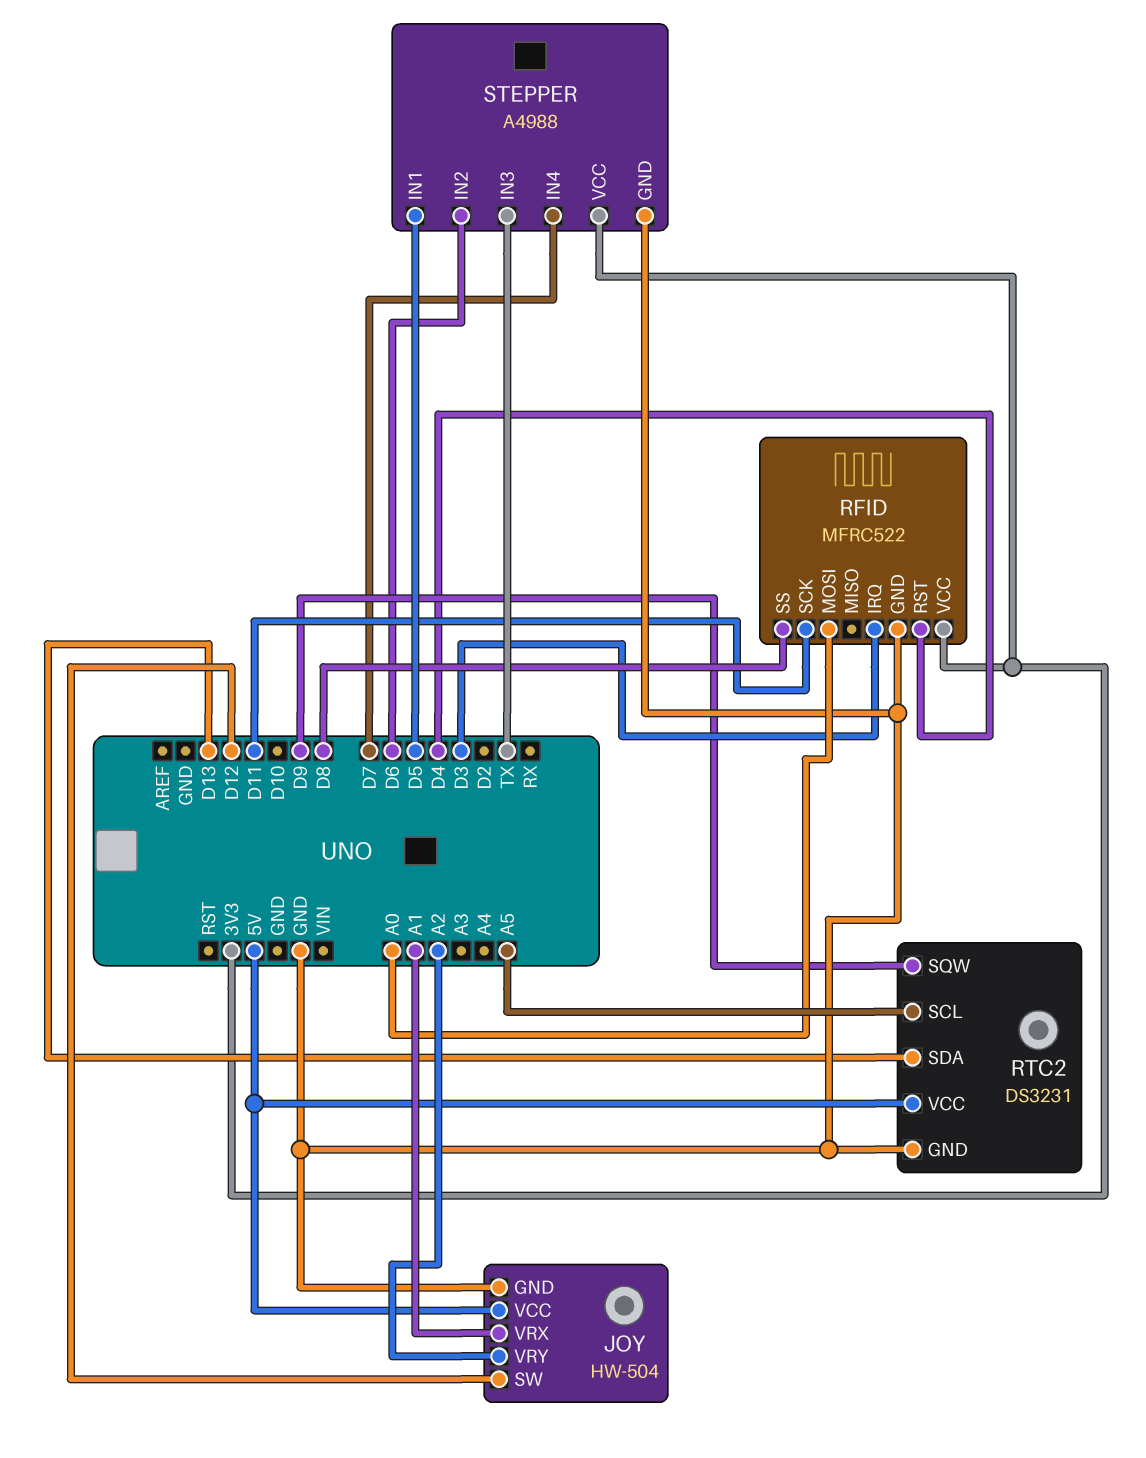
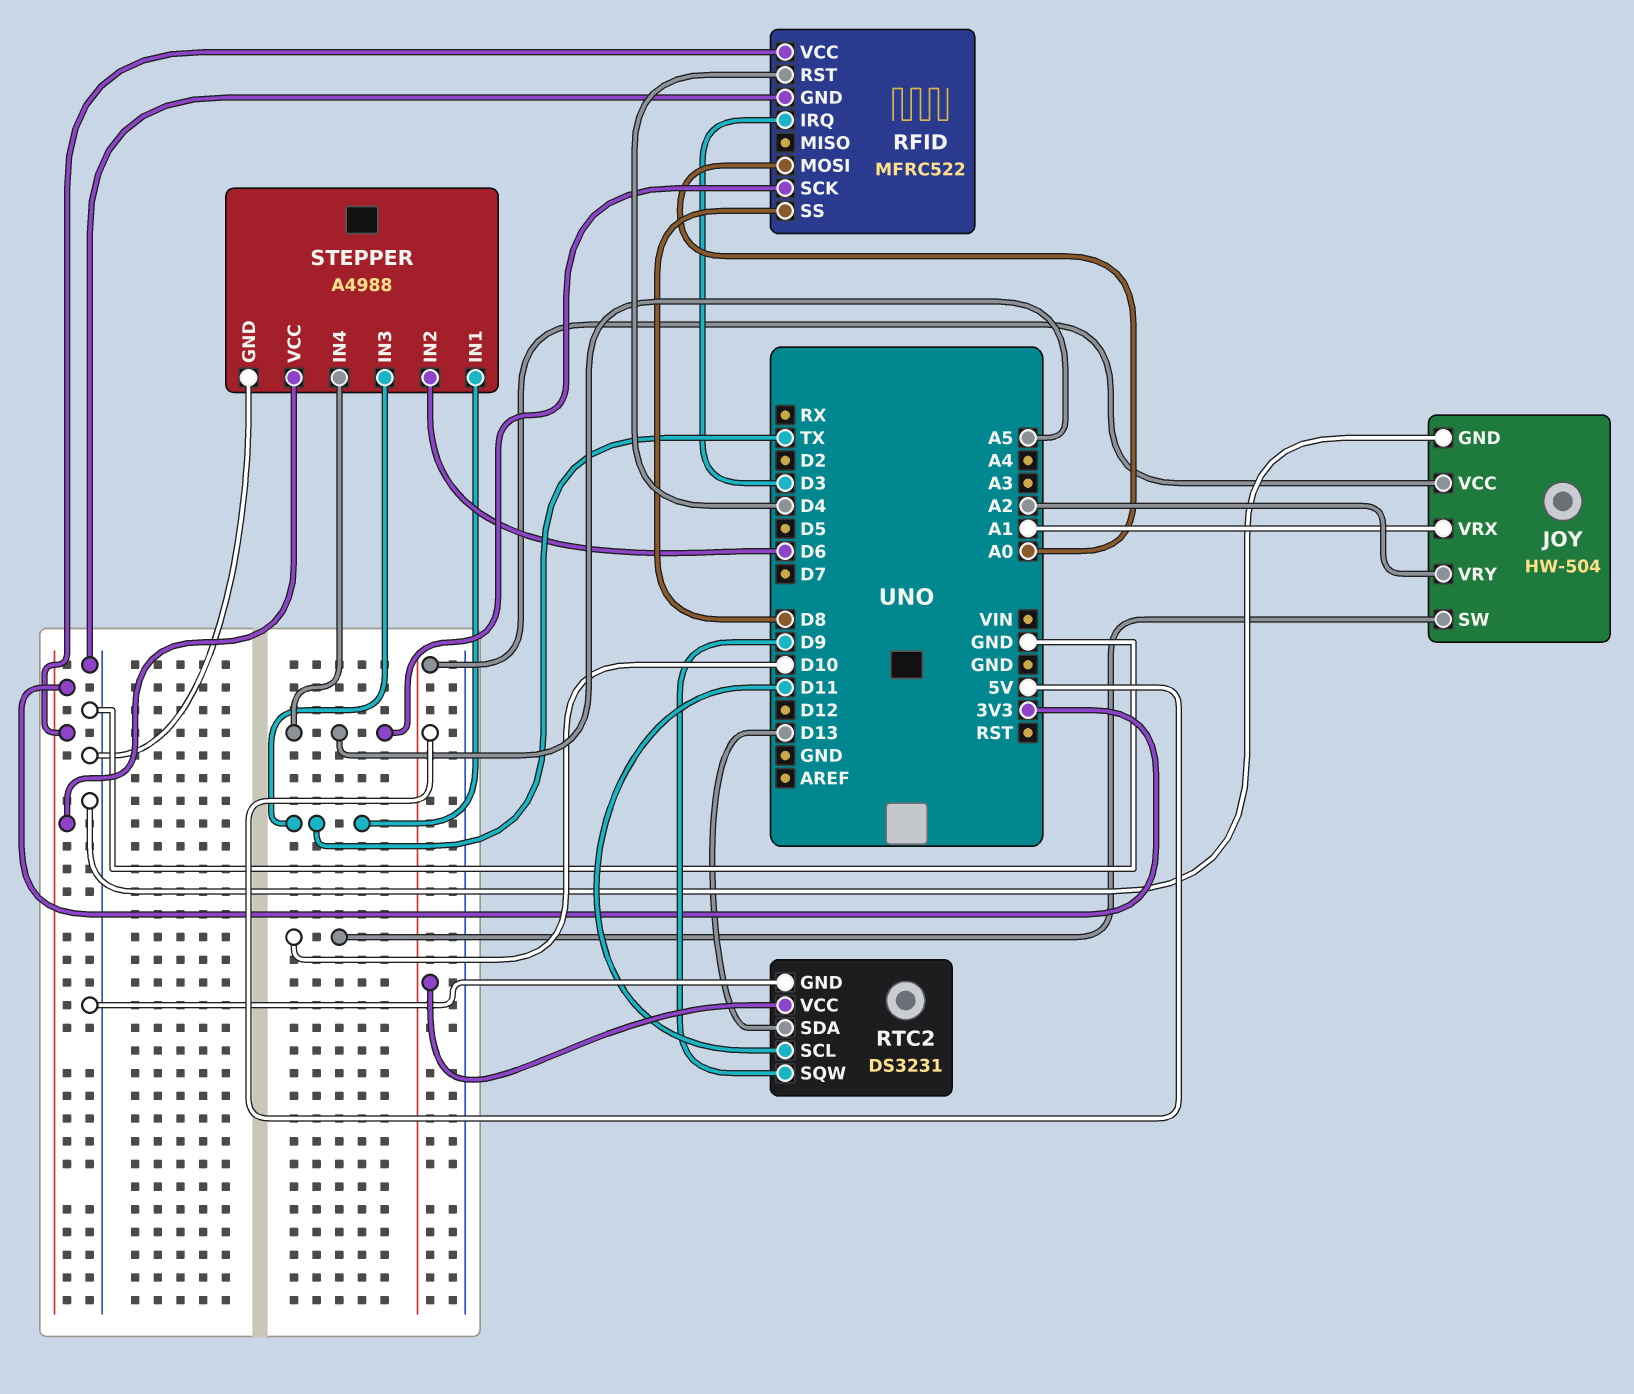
JOY pin SW: D12 -> D10
RFID pin SCK: D11 -> A5
RTC2 pin SCL: A5 -> D11
STEPPER pin IN1: D5 -> TX
STEPPER pin IN4: D7 -> A5

